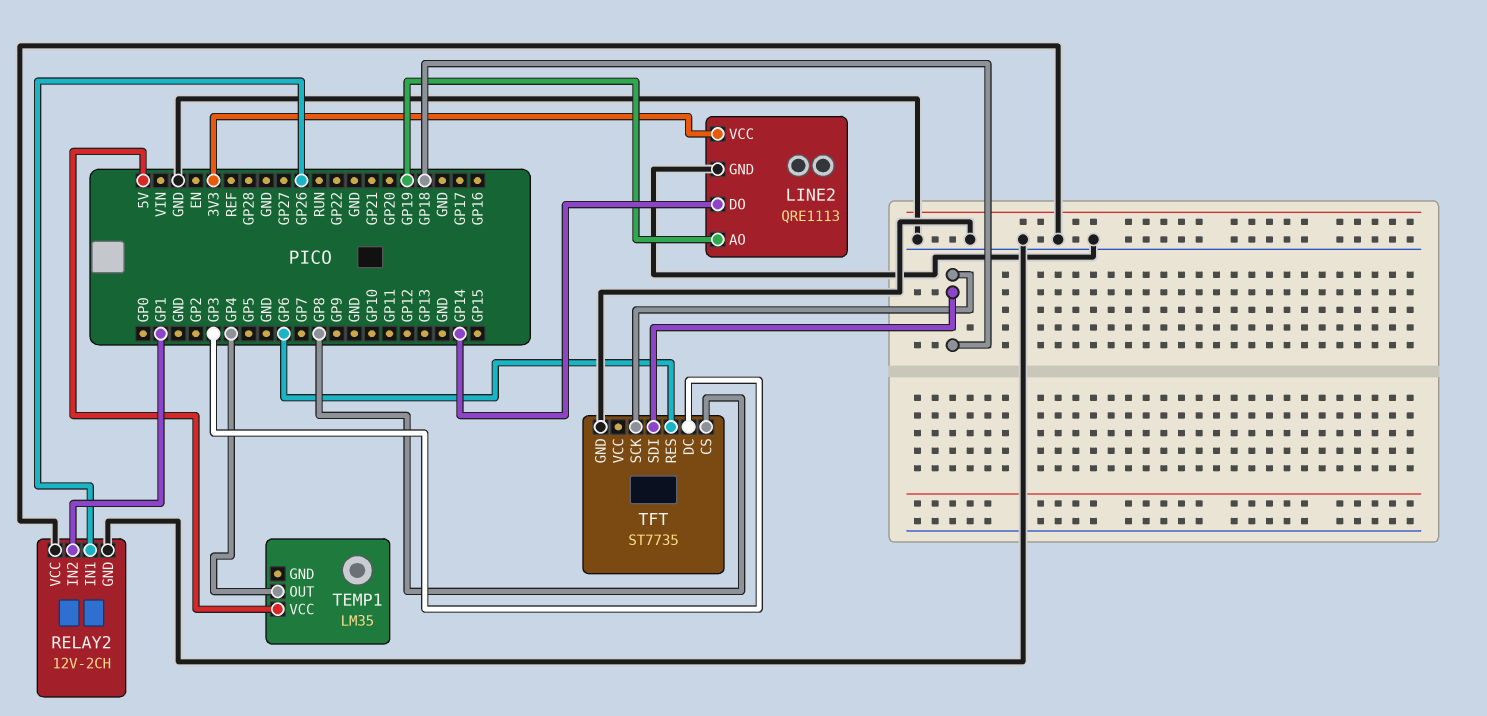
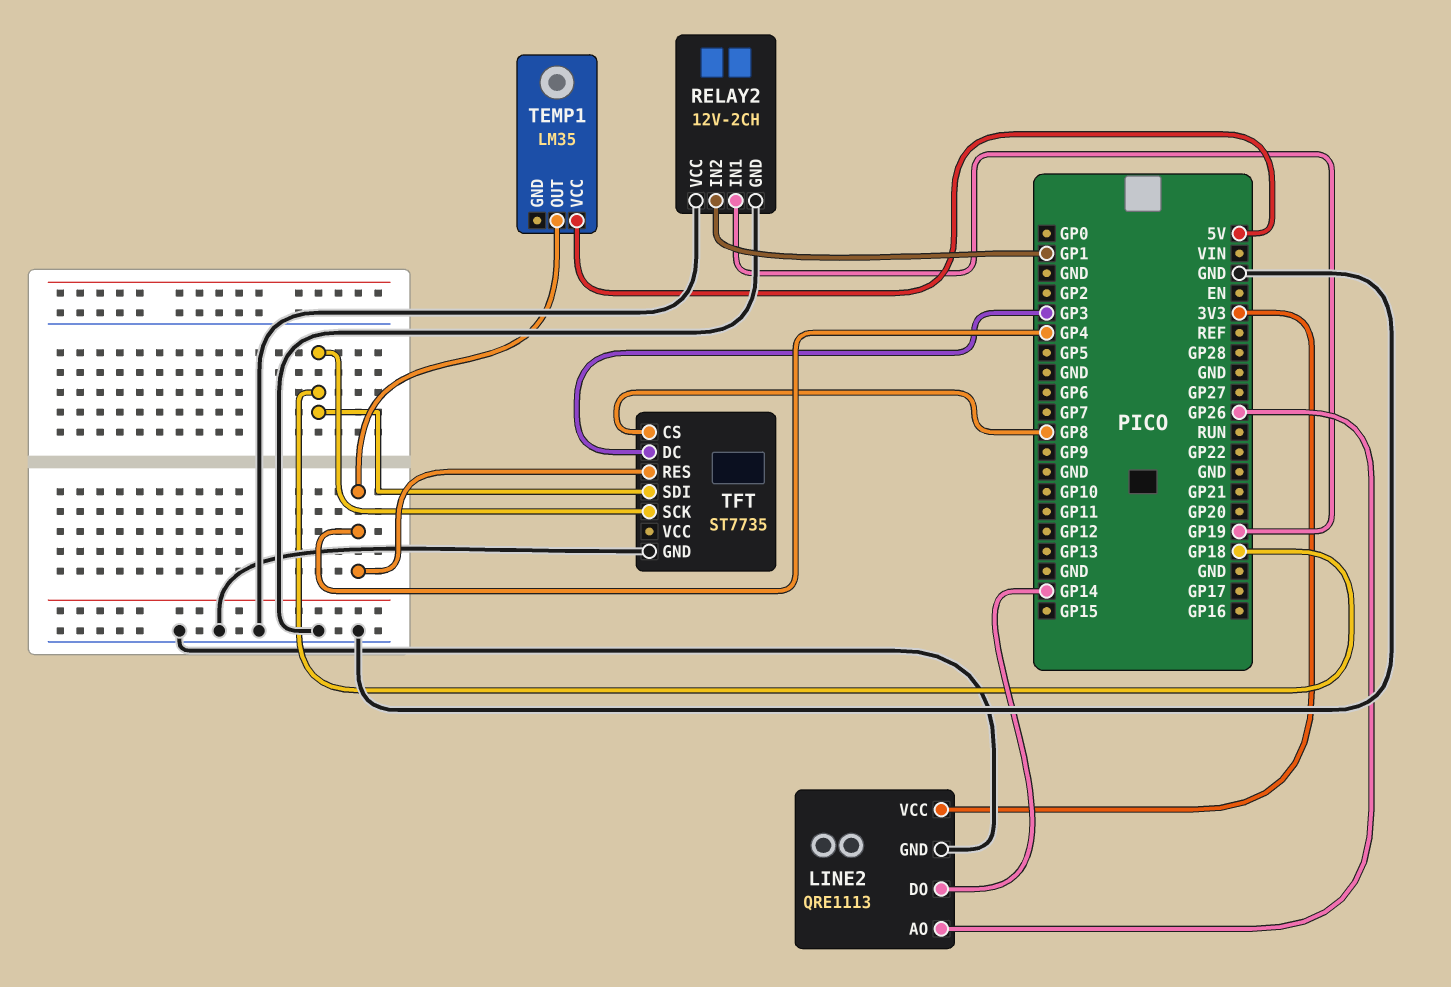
LINE2 pin AO: GP19 -> GP26
RELAY2 pin IN1: GP26 -> GP19
TFT pin RES: GP6 -> GP4

